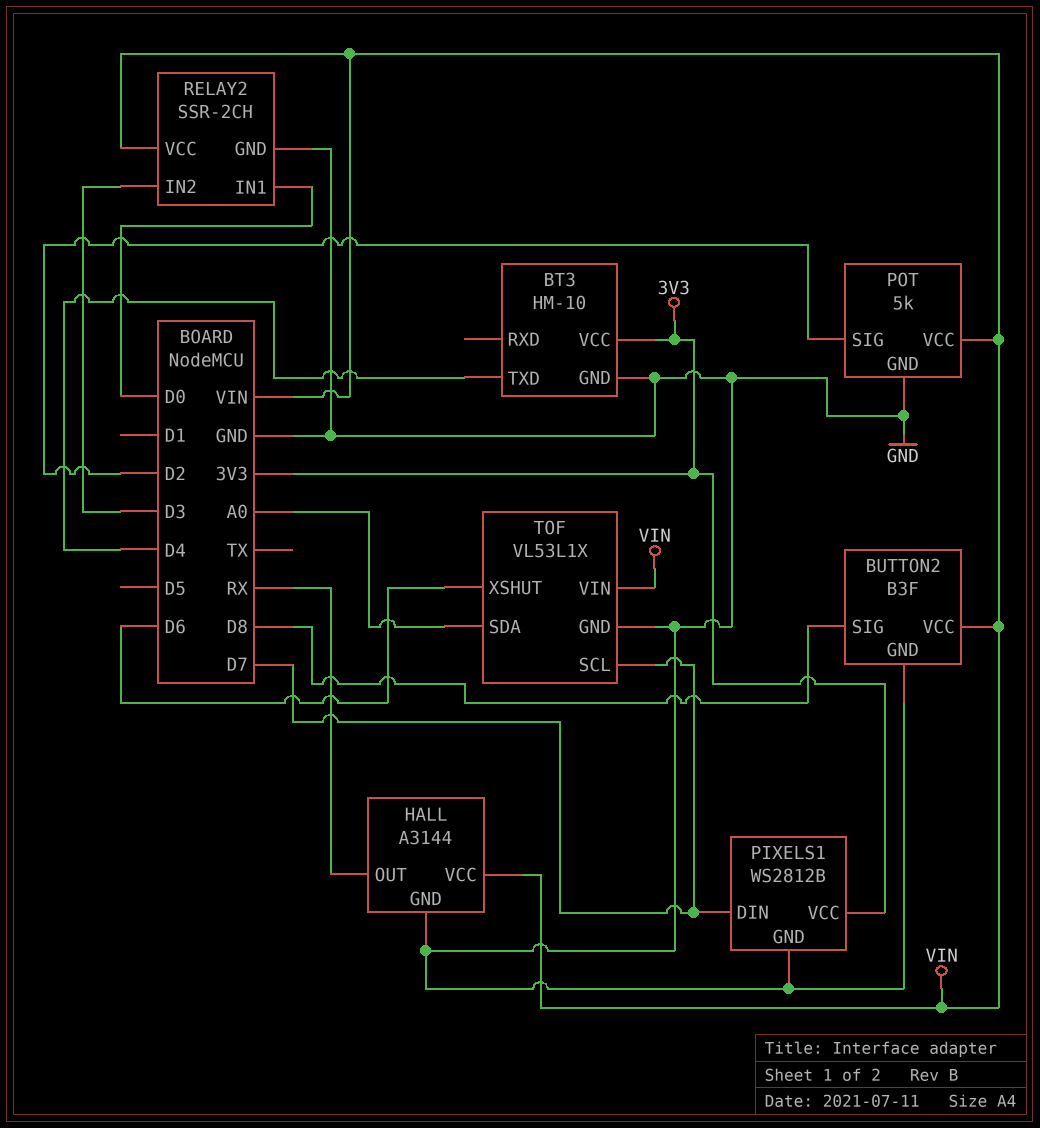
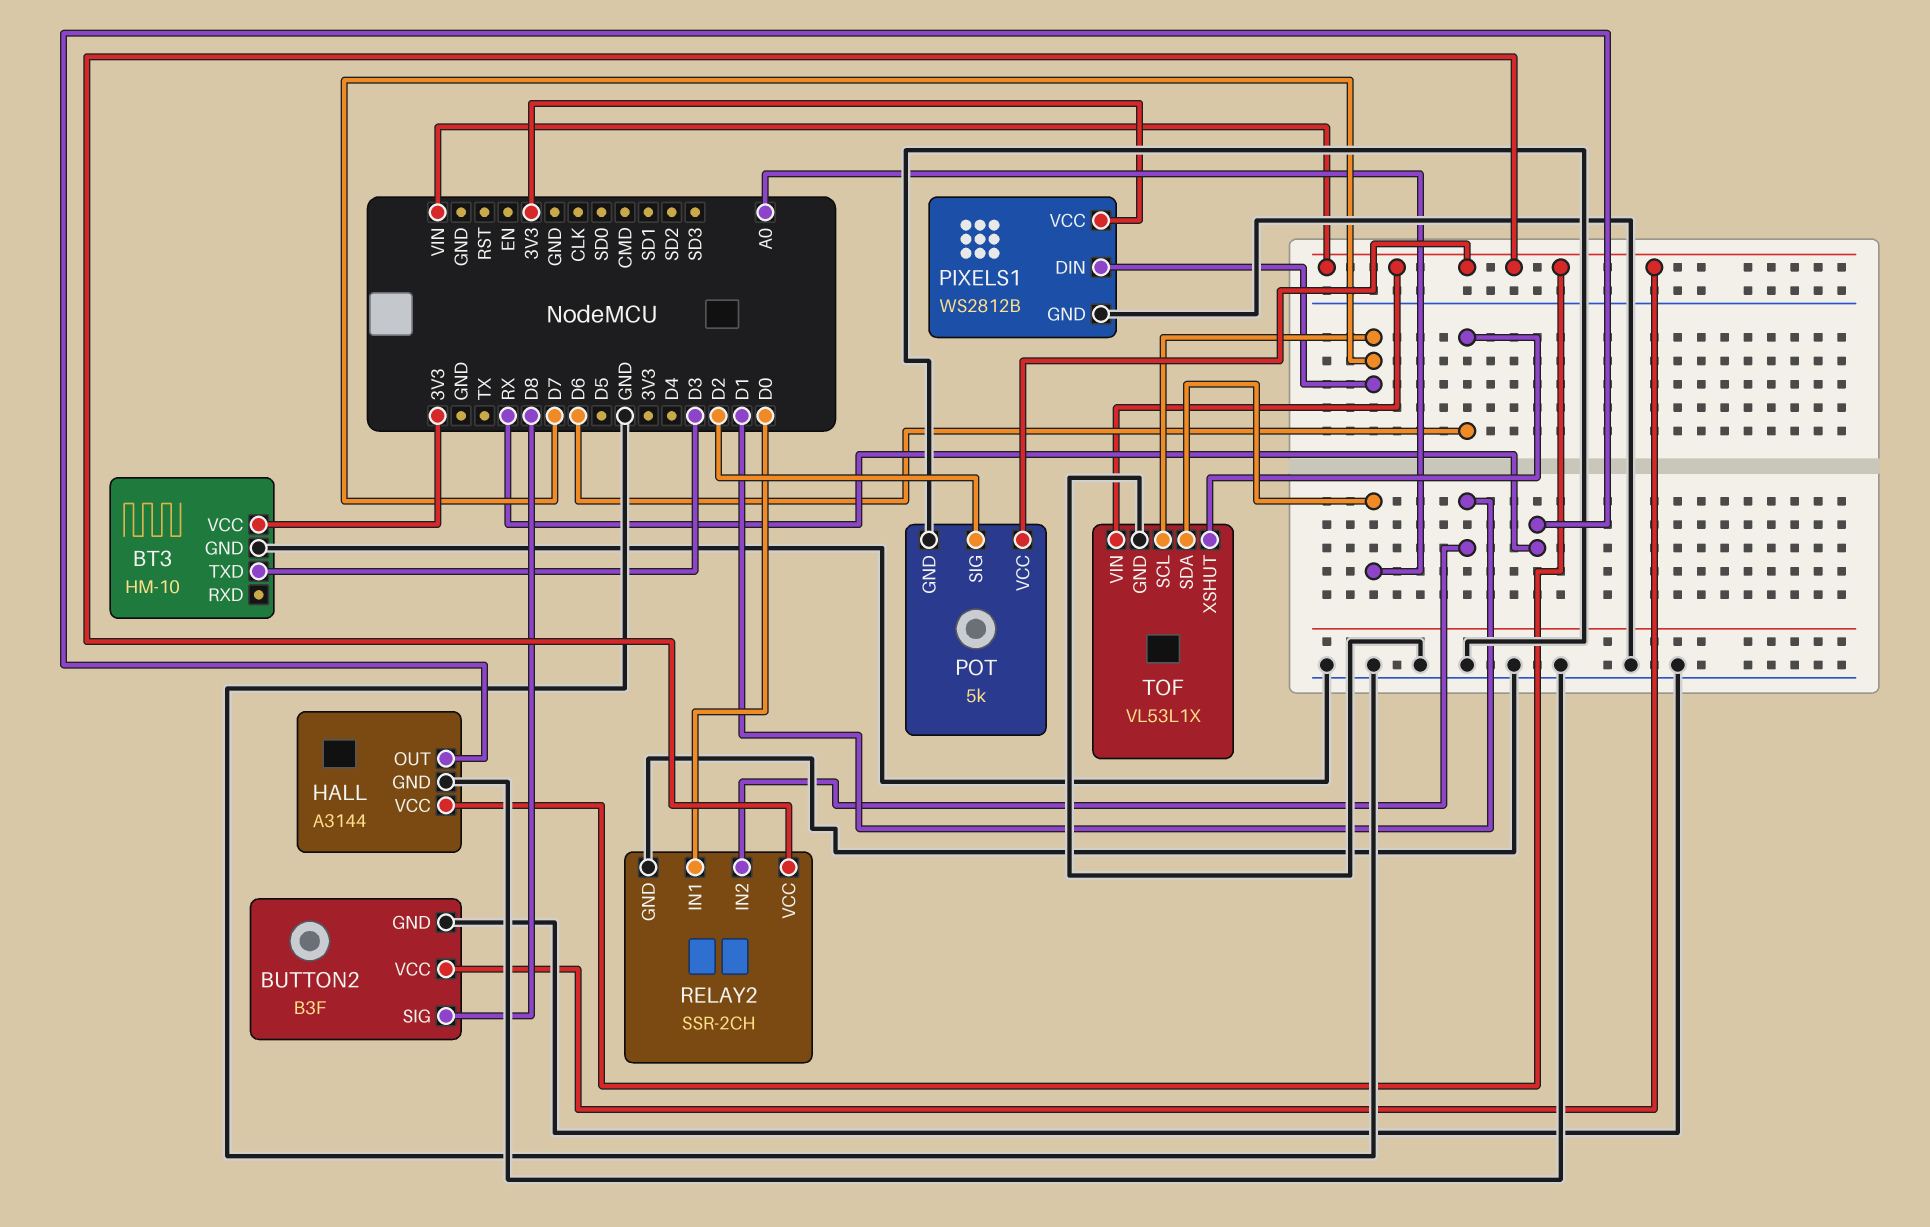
BT3 pin TXD: D4 -> D3
RELAY2 pin IN2: D3 -> D1

